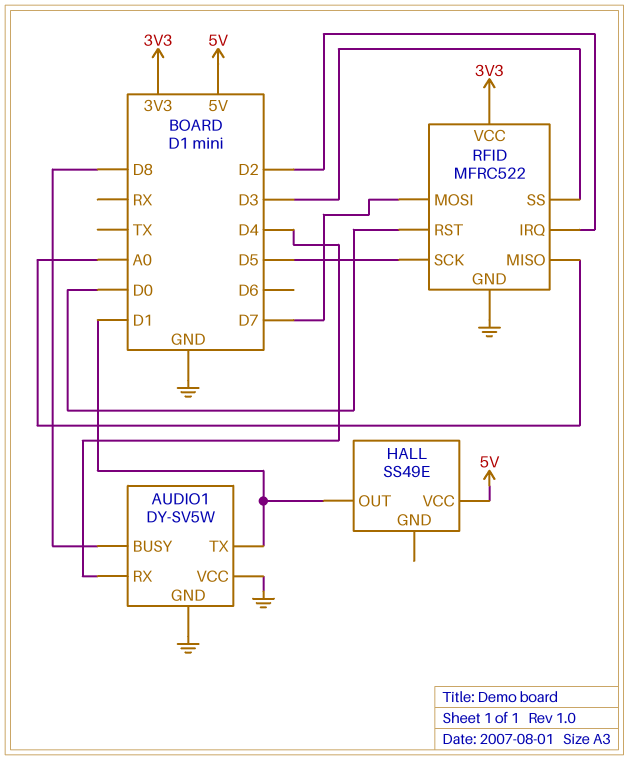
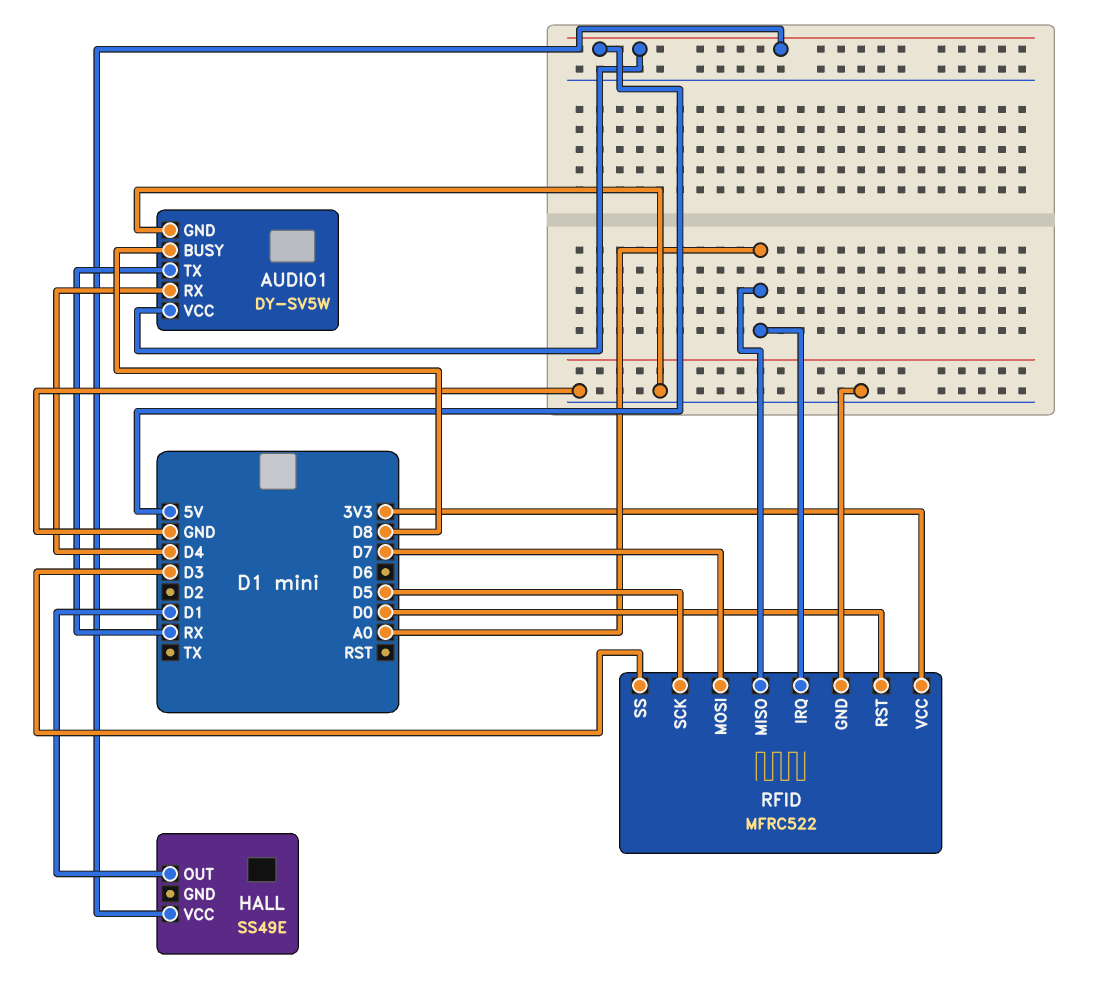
AUDIO1 pin TX: D1 -> RX
AUDIO1 pin VCC: GND -> 5V
RFID pin IRQ: D2 -> A0

